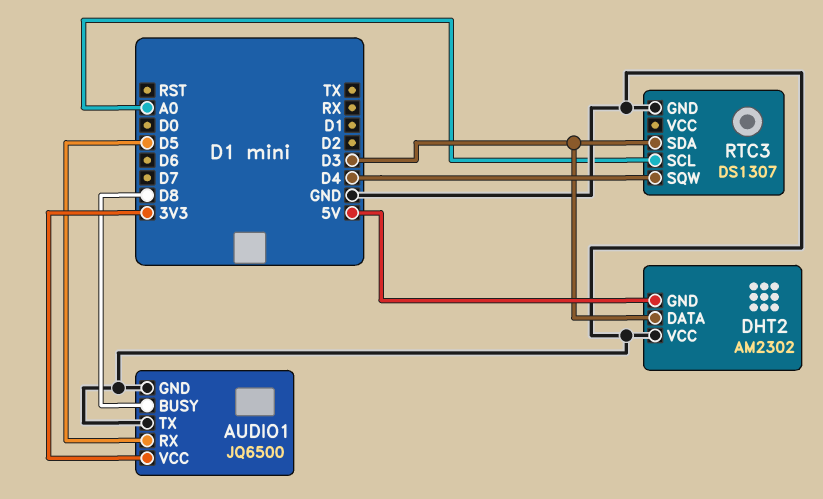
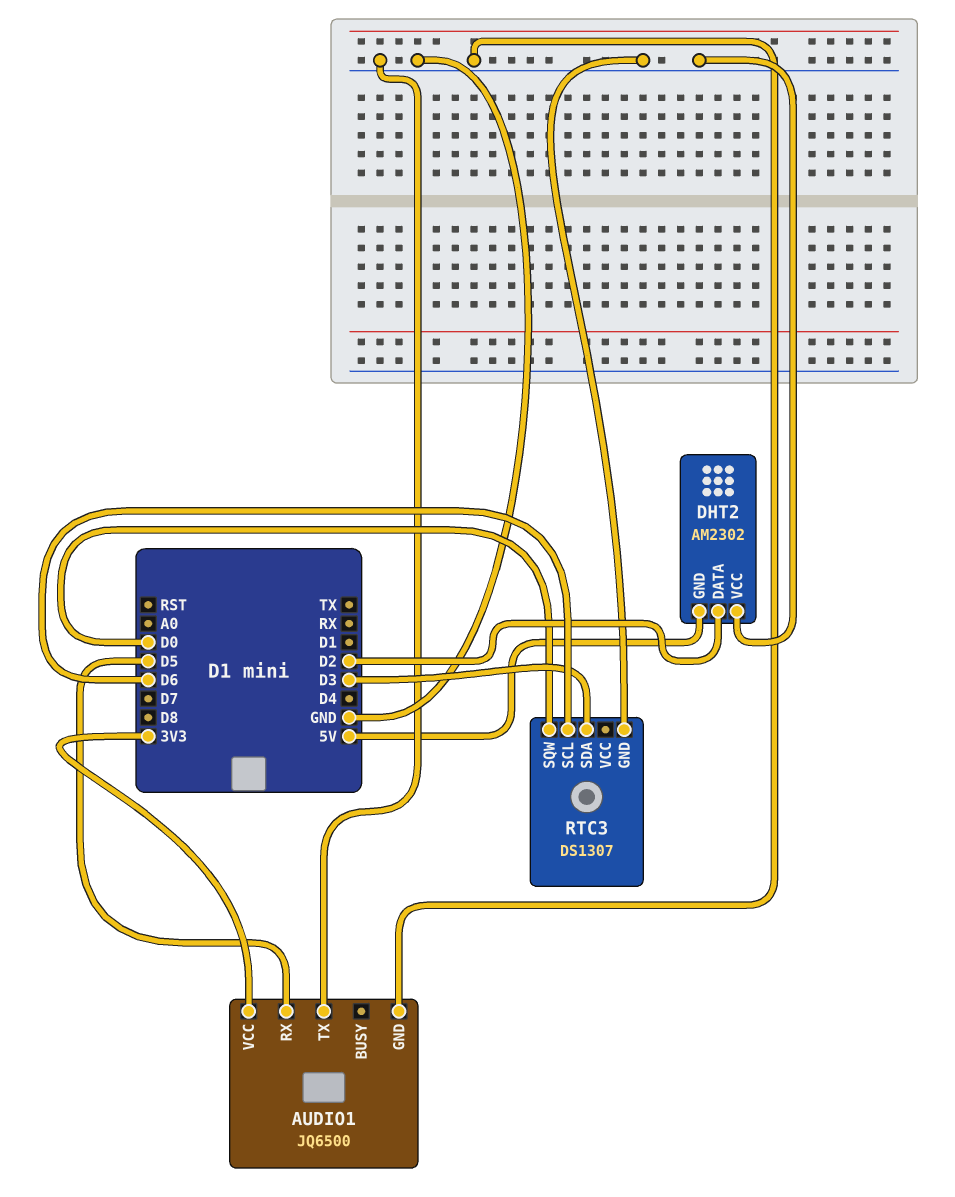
AUDIO1 pin BUSY: D8 -> none
DHT2 pin DATA: D3 -> D2
RTC3 pin SCL: A0 -> D6
RTC3 pin SQW: D4 -> D0

